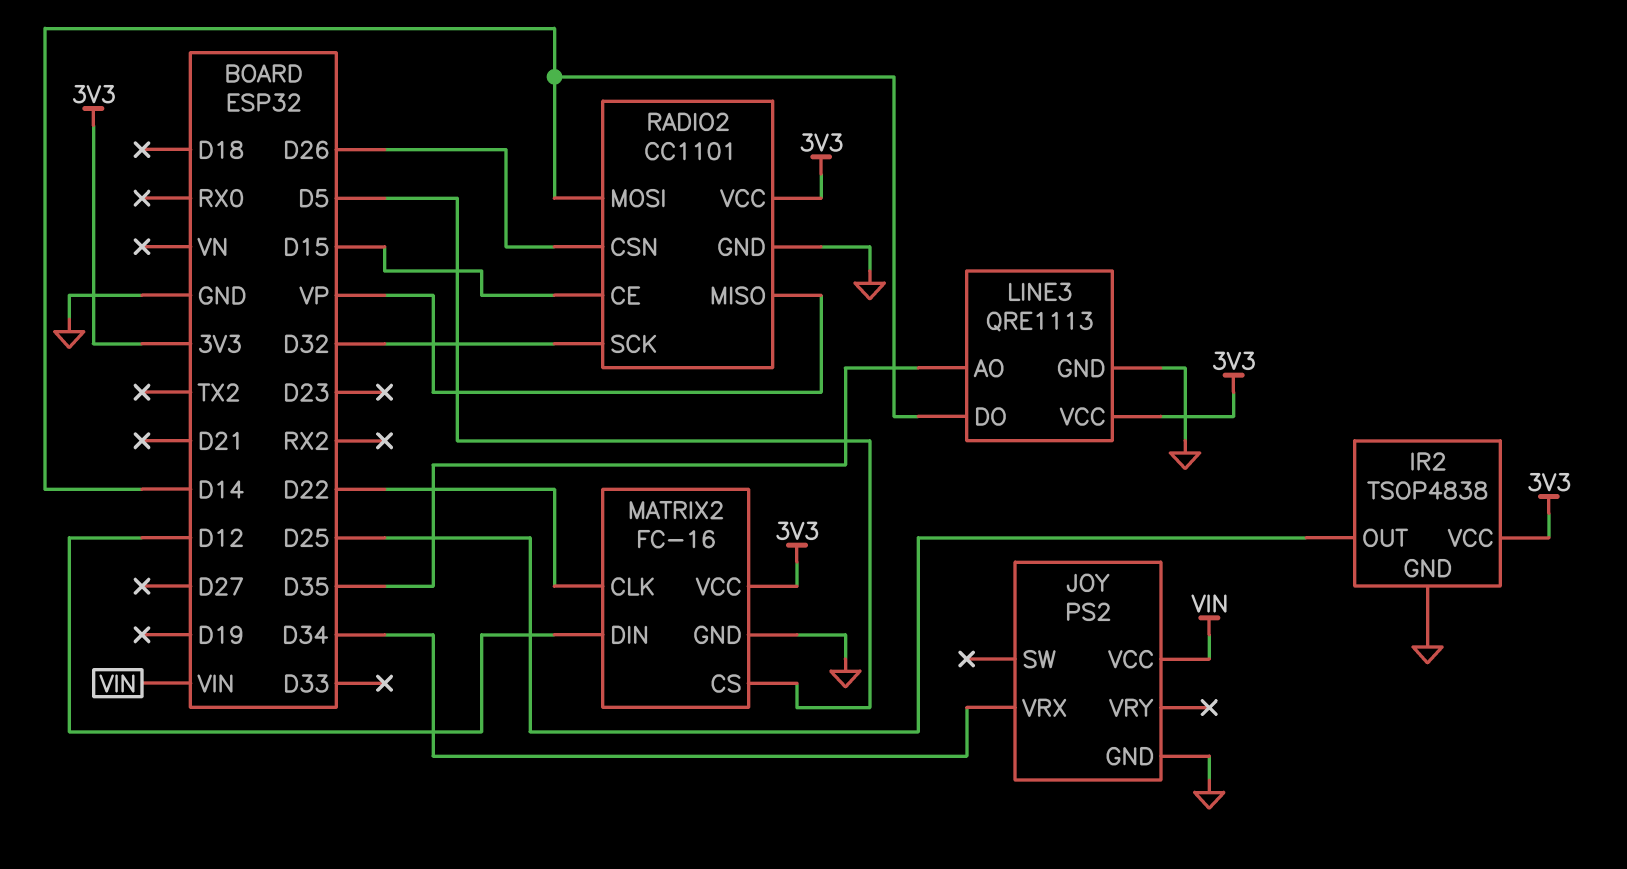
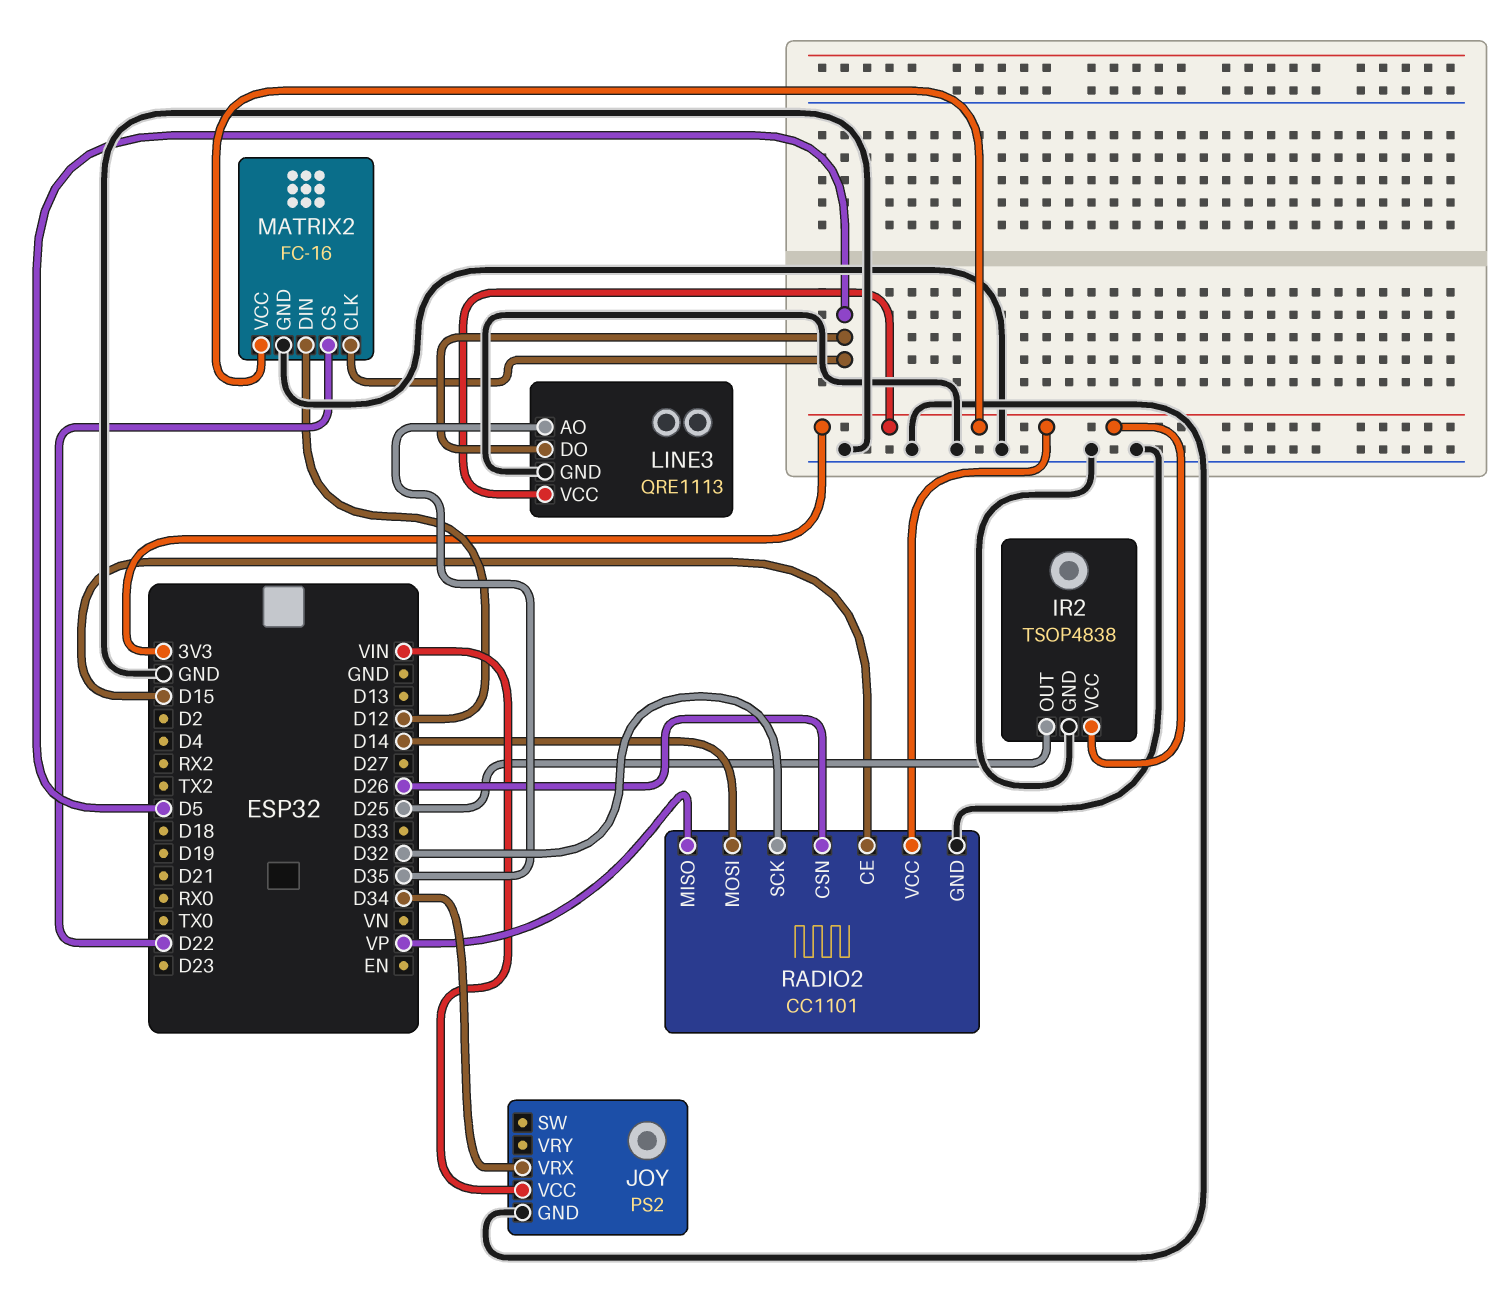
LINE3 pin DO: D14 -> D5
MATRIX2 pin CLK: D22 -> D5
MATRIX2 pin CS: D5 -> D22

